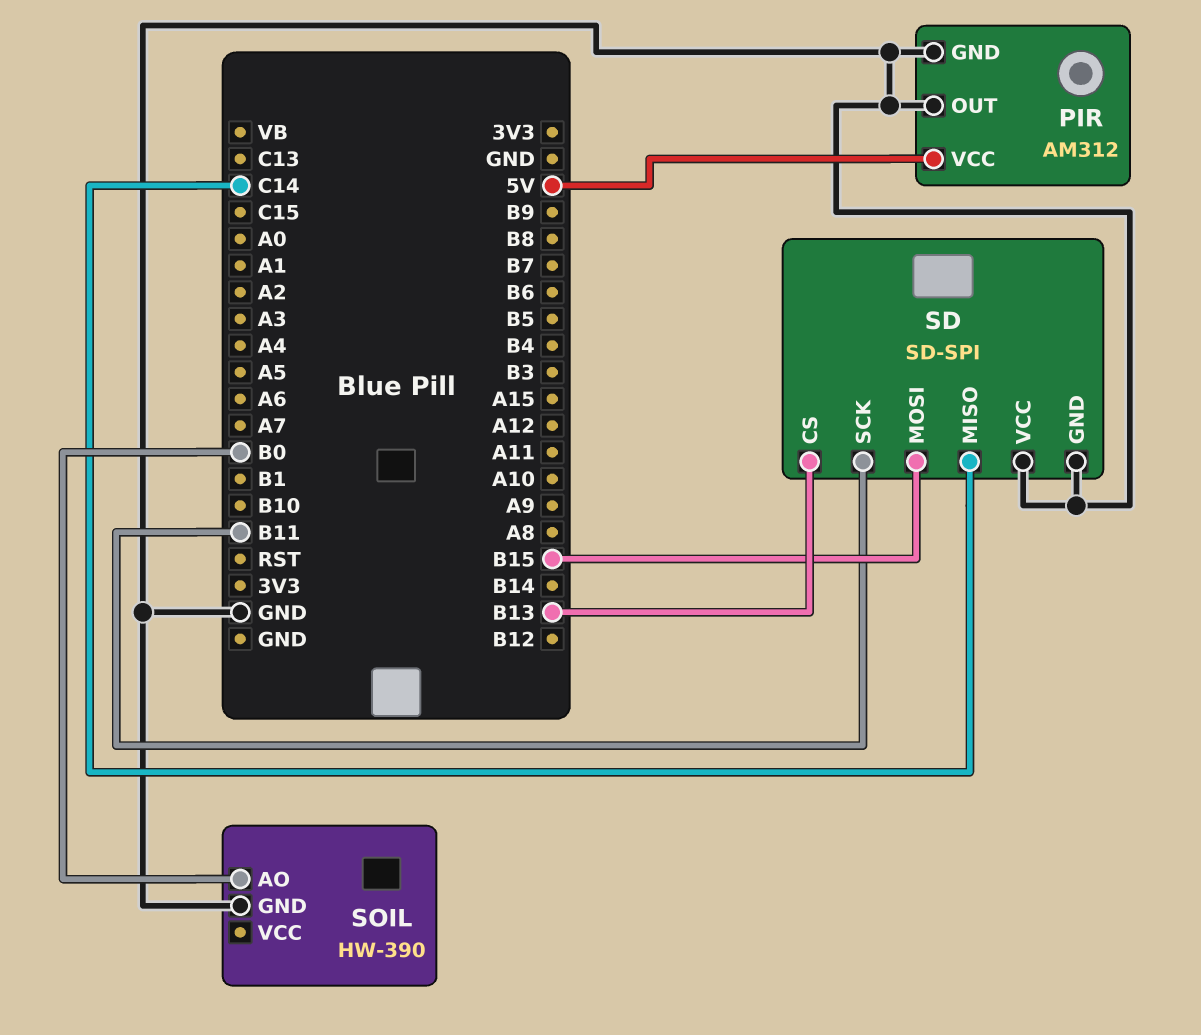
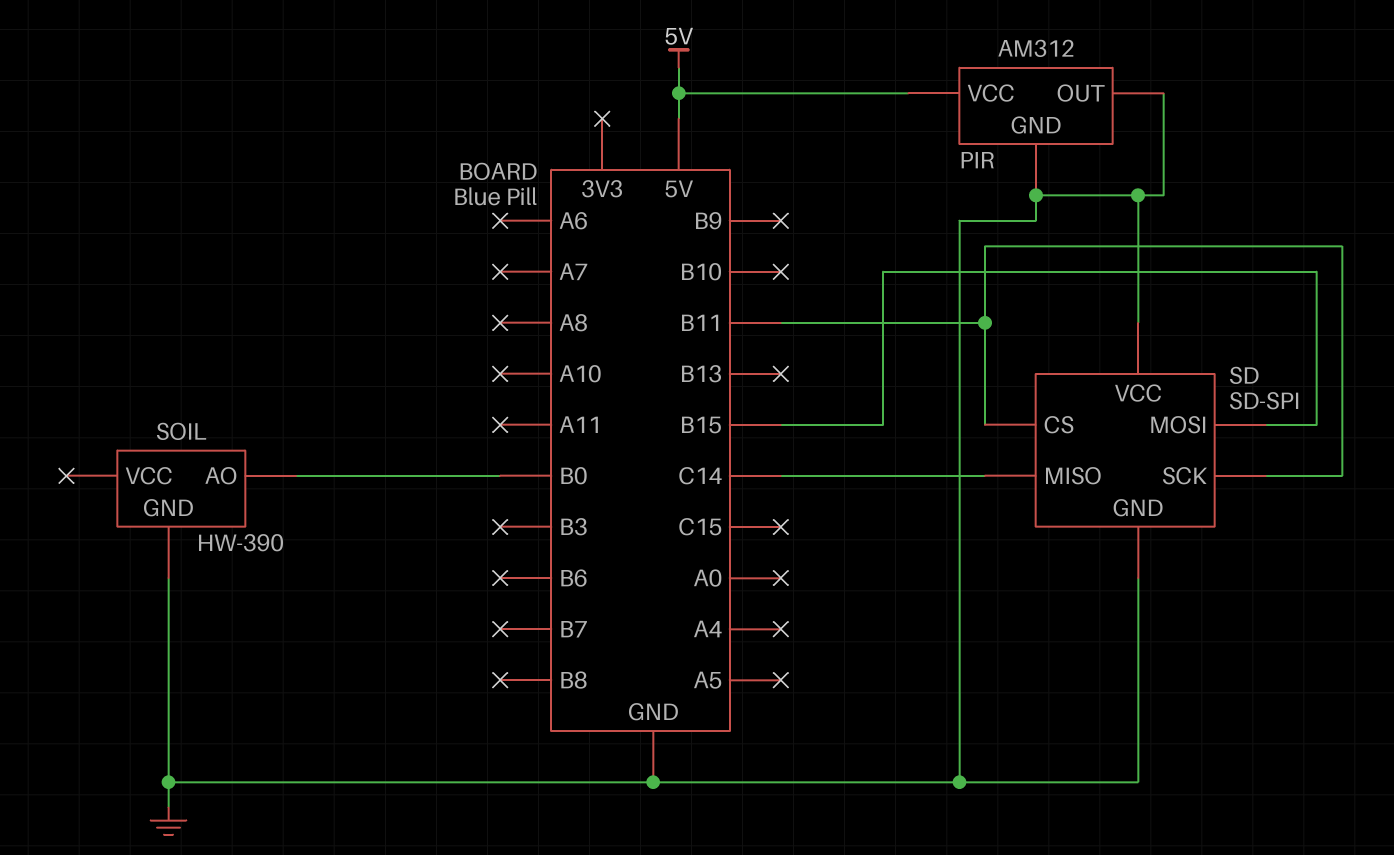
SD pin CS: B13 -> B11

